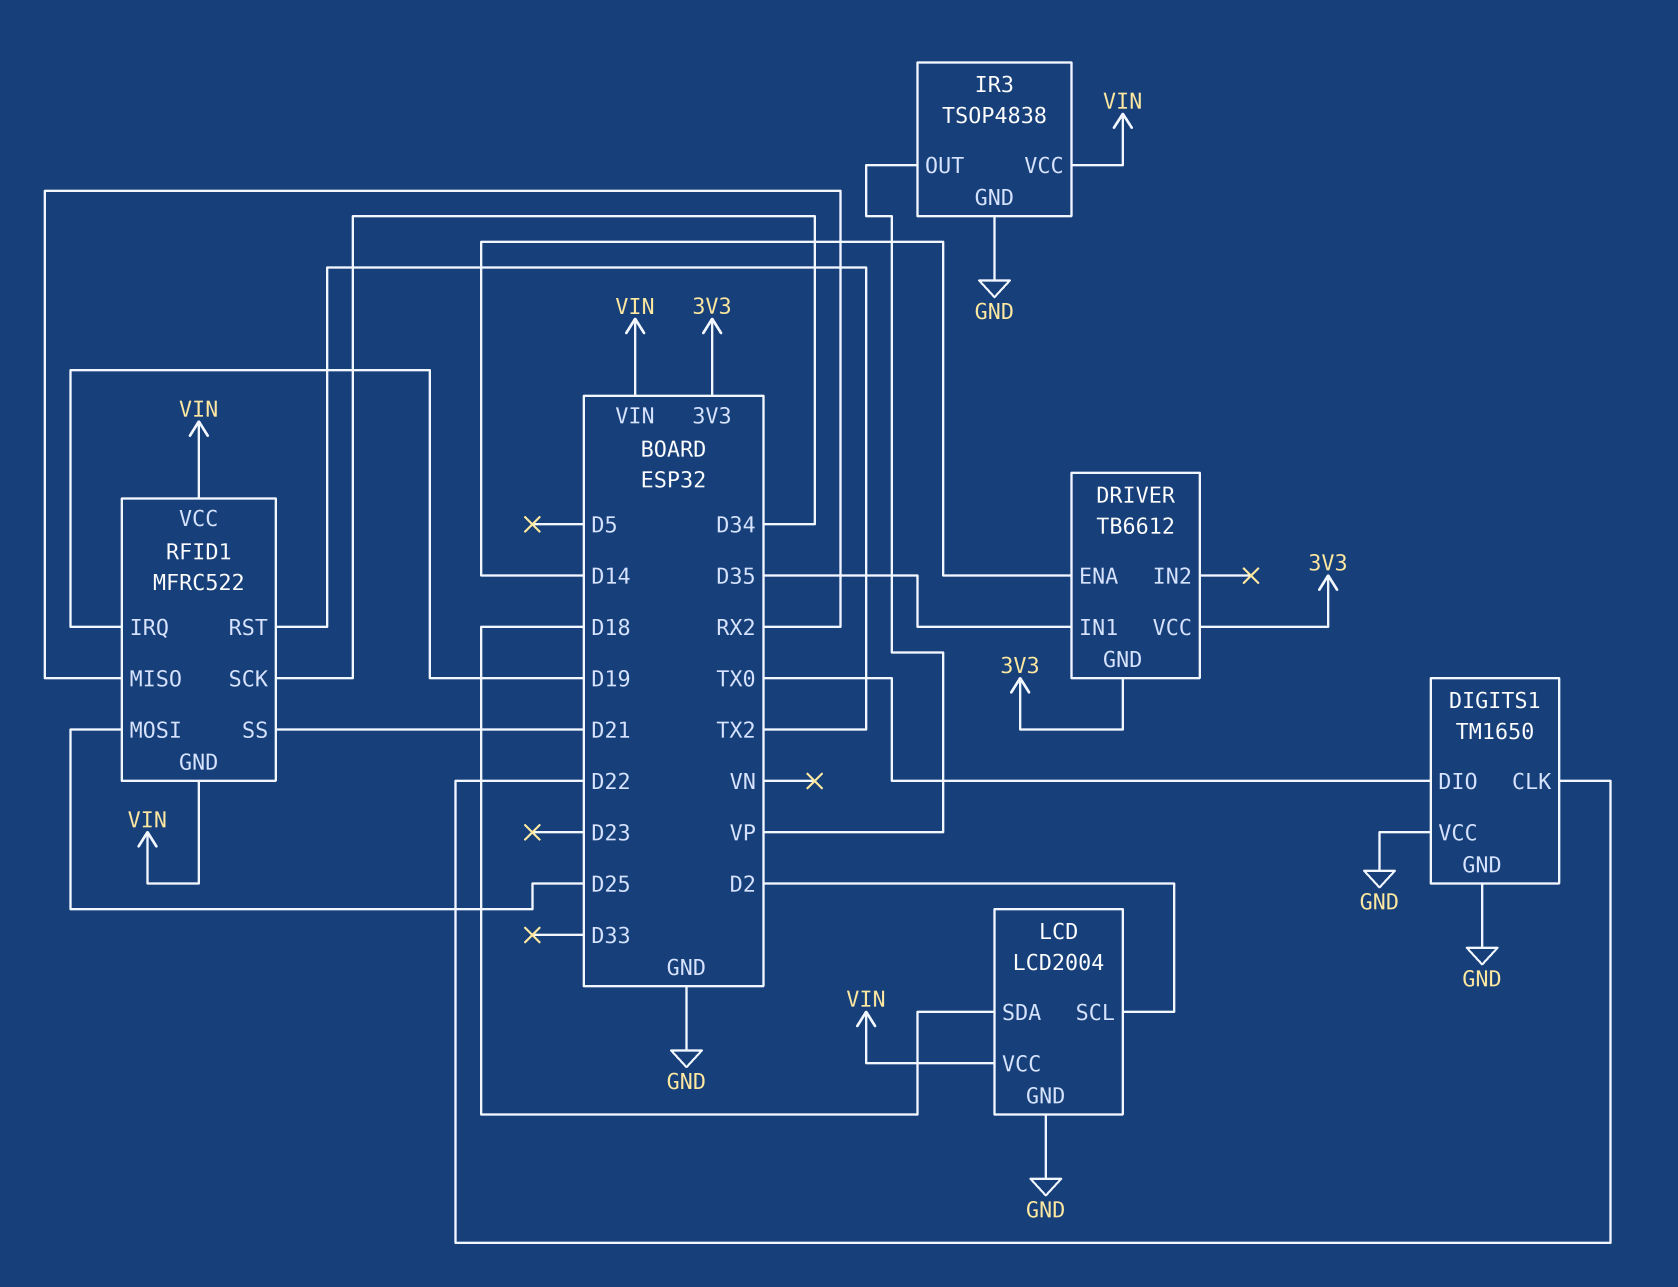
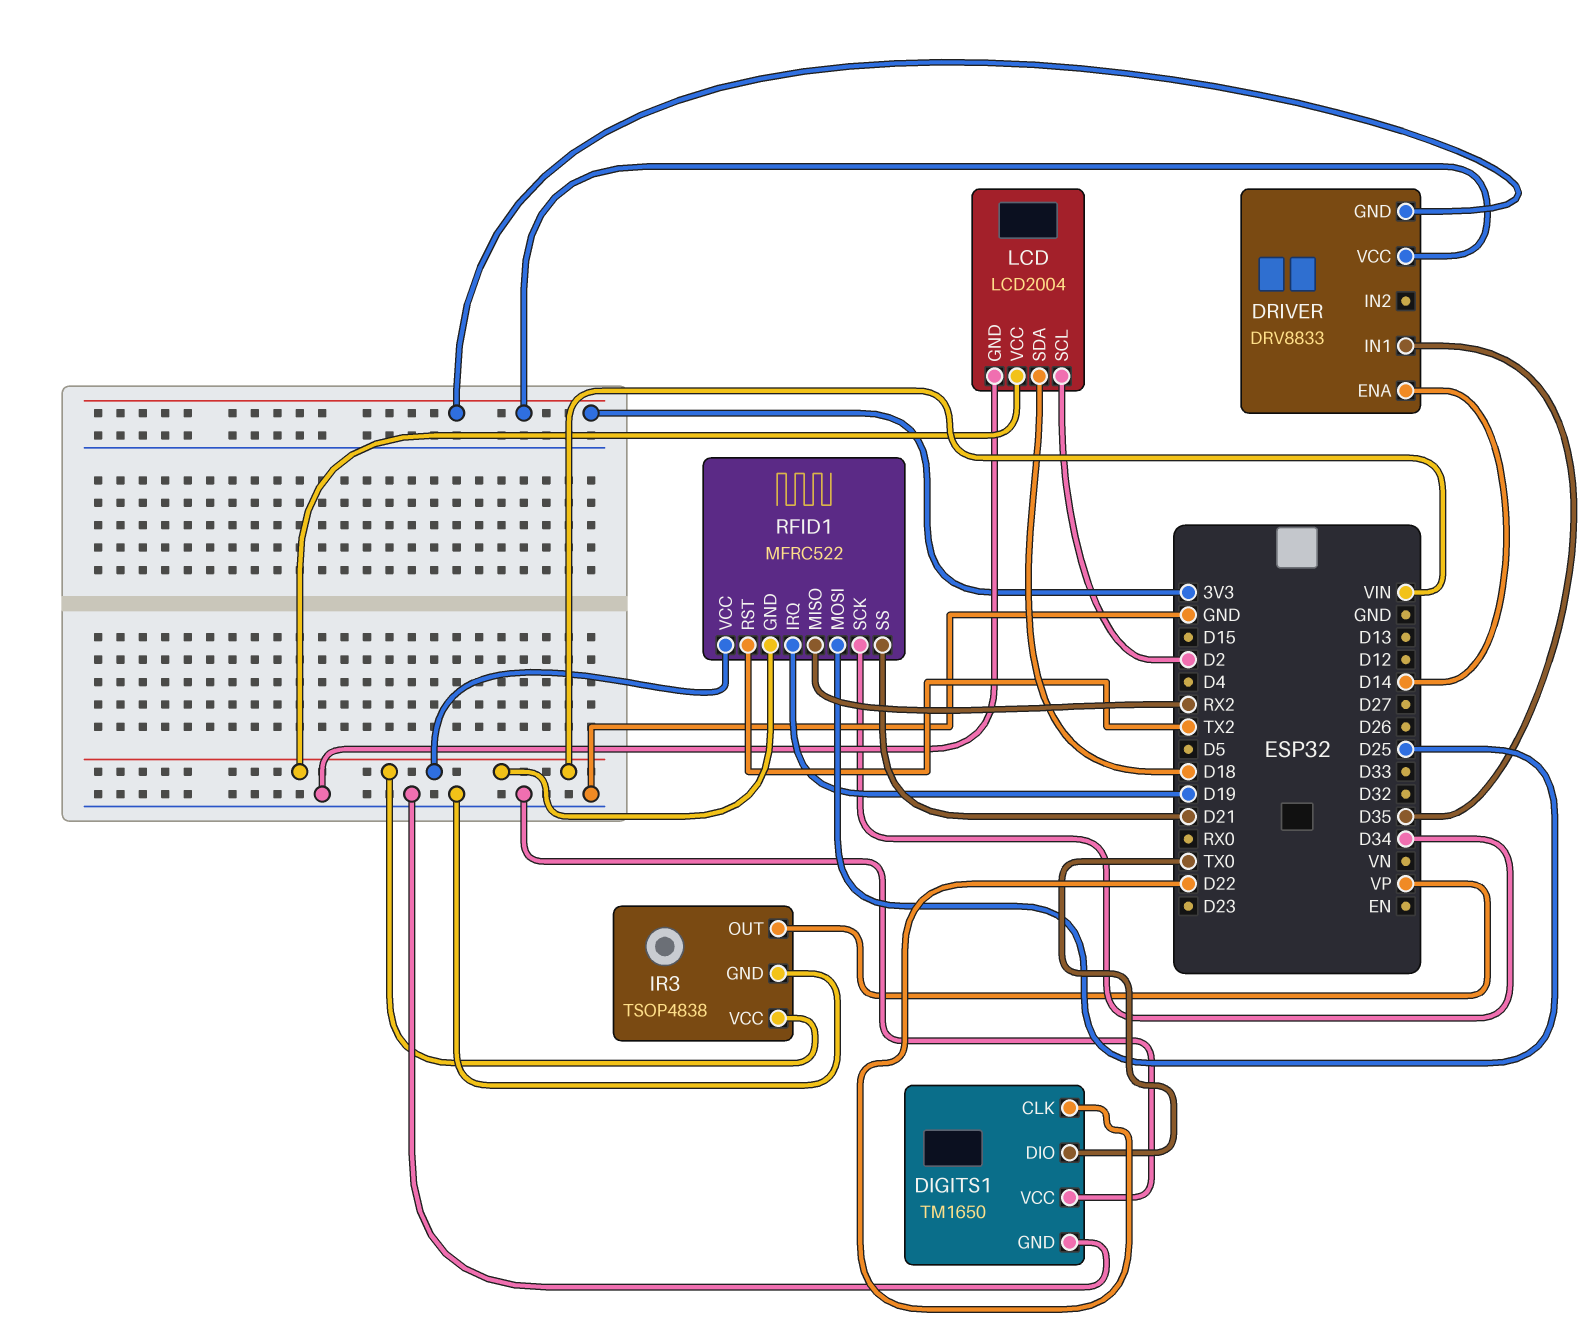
DRIVER: TB6612 -> DRV8833

